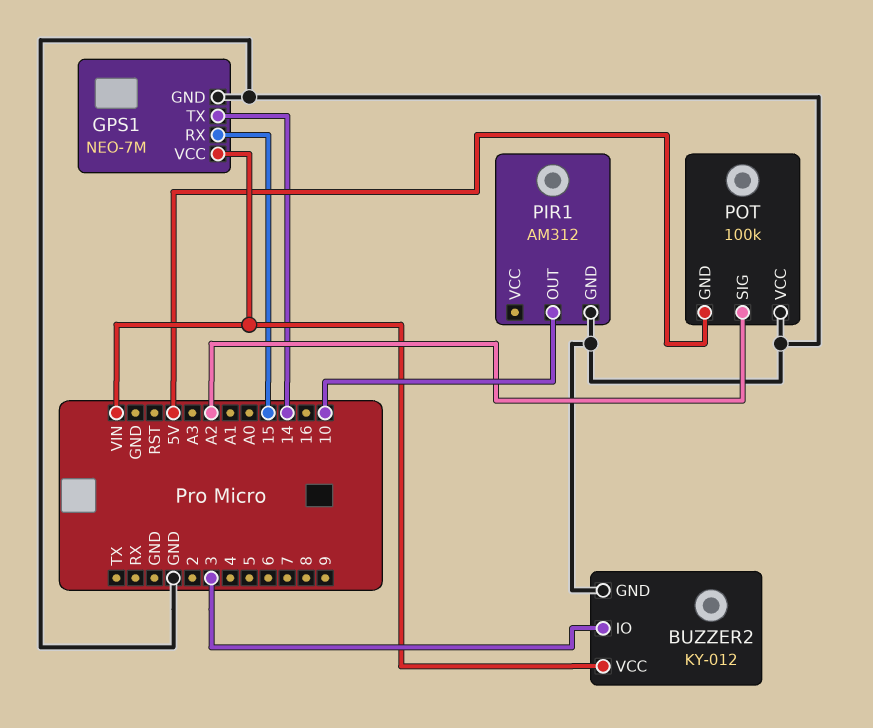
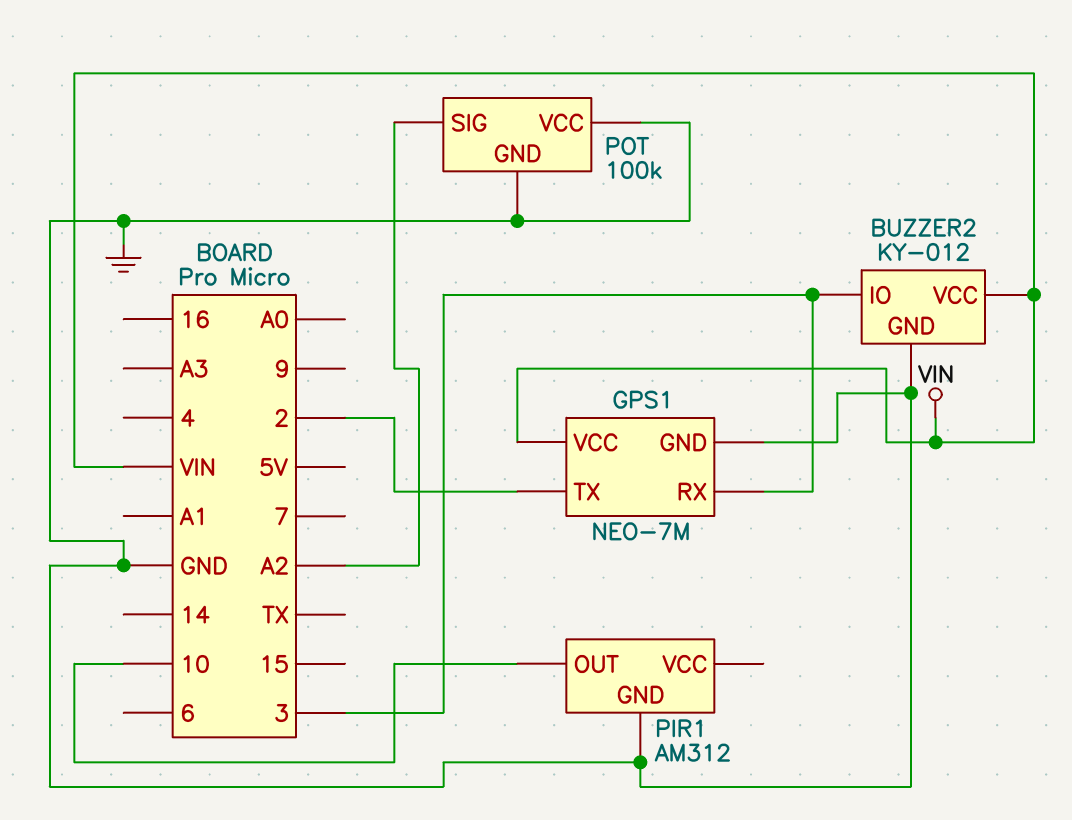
GPS1 pin RX: 15 -> 3
GPS1 pin TX: 14 -> 2
POT pin GND: 5V -> GND

